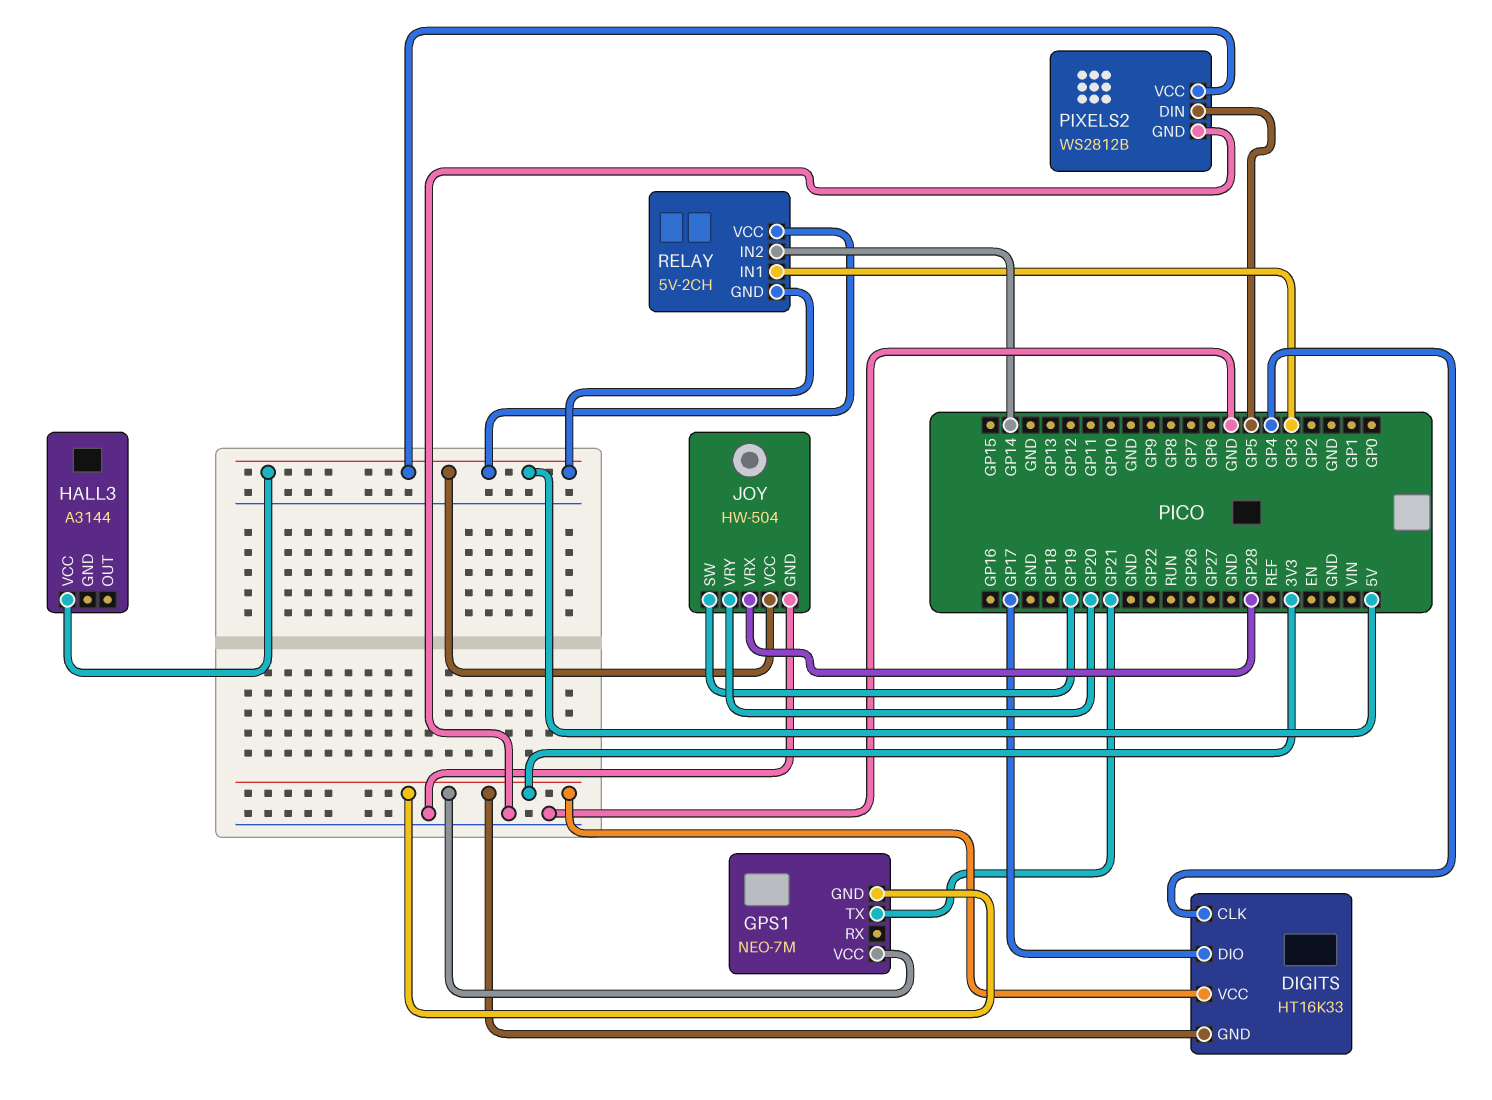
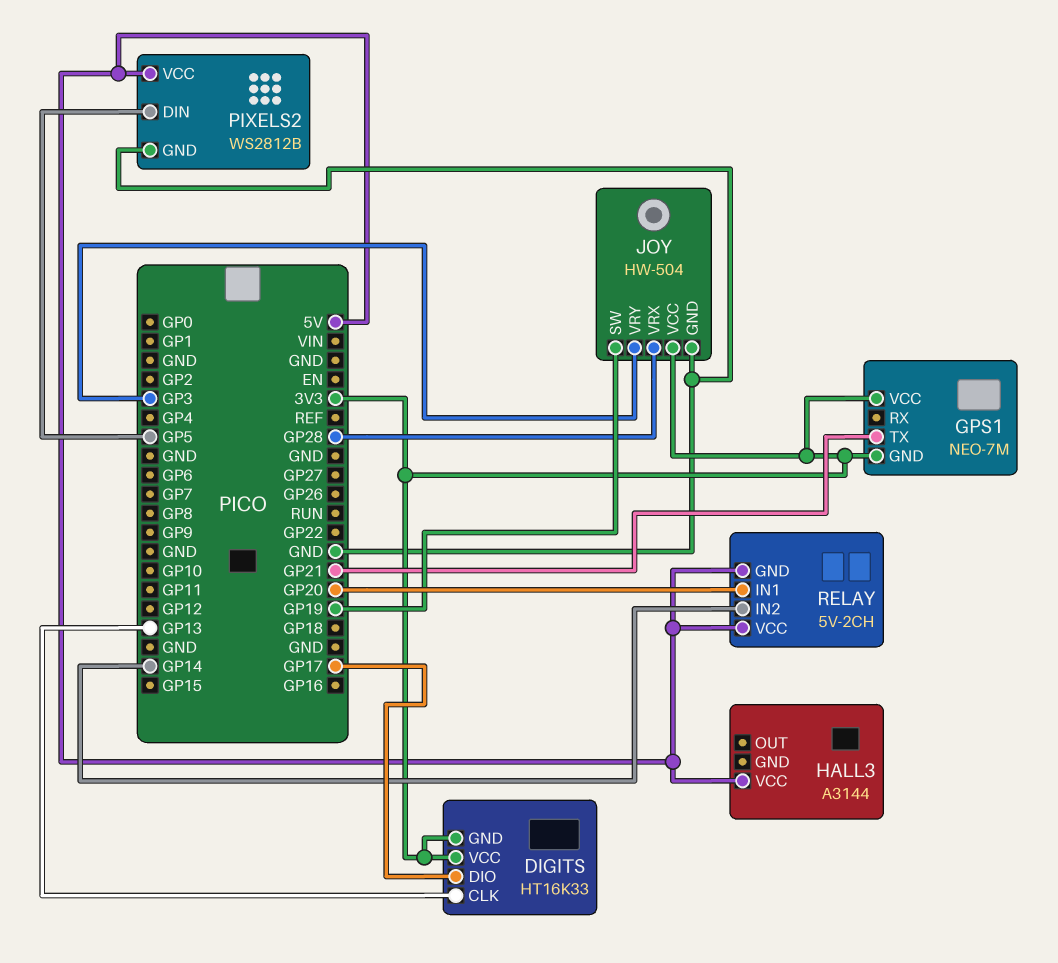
DIGITS pin CLK: GP4 -> GP13
JOY pin VCC: 5V -> 3V3
JOY pin VRY: GP20 -> GP3
RELAY pin IN1: GP3 -> GP20

